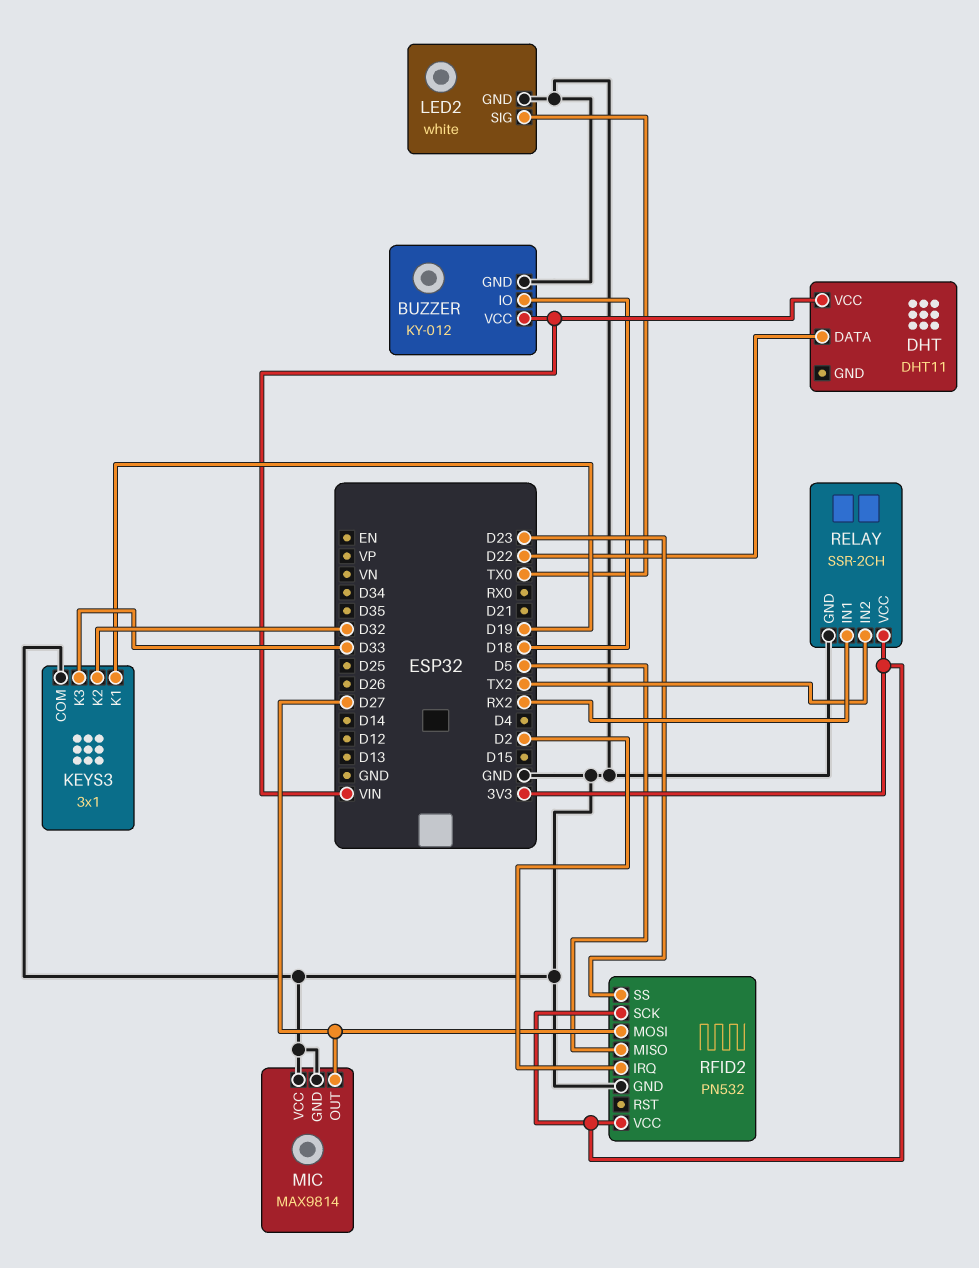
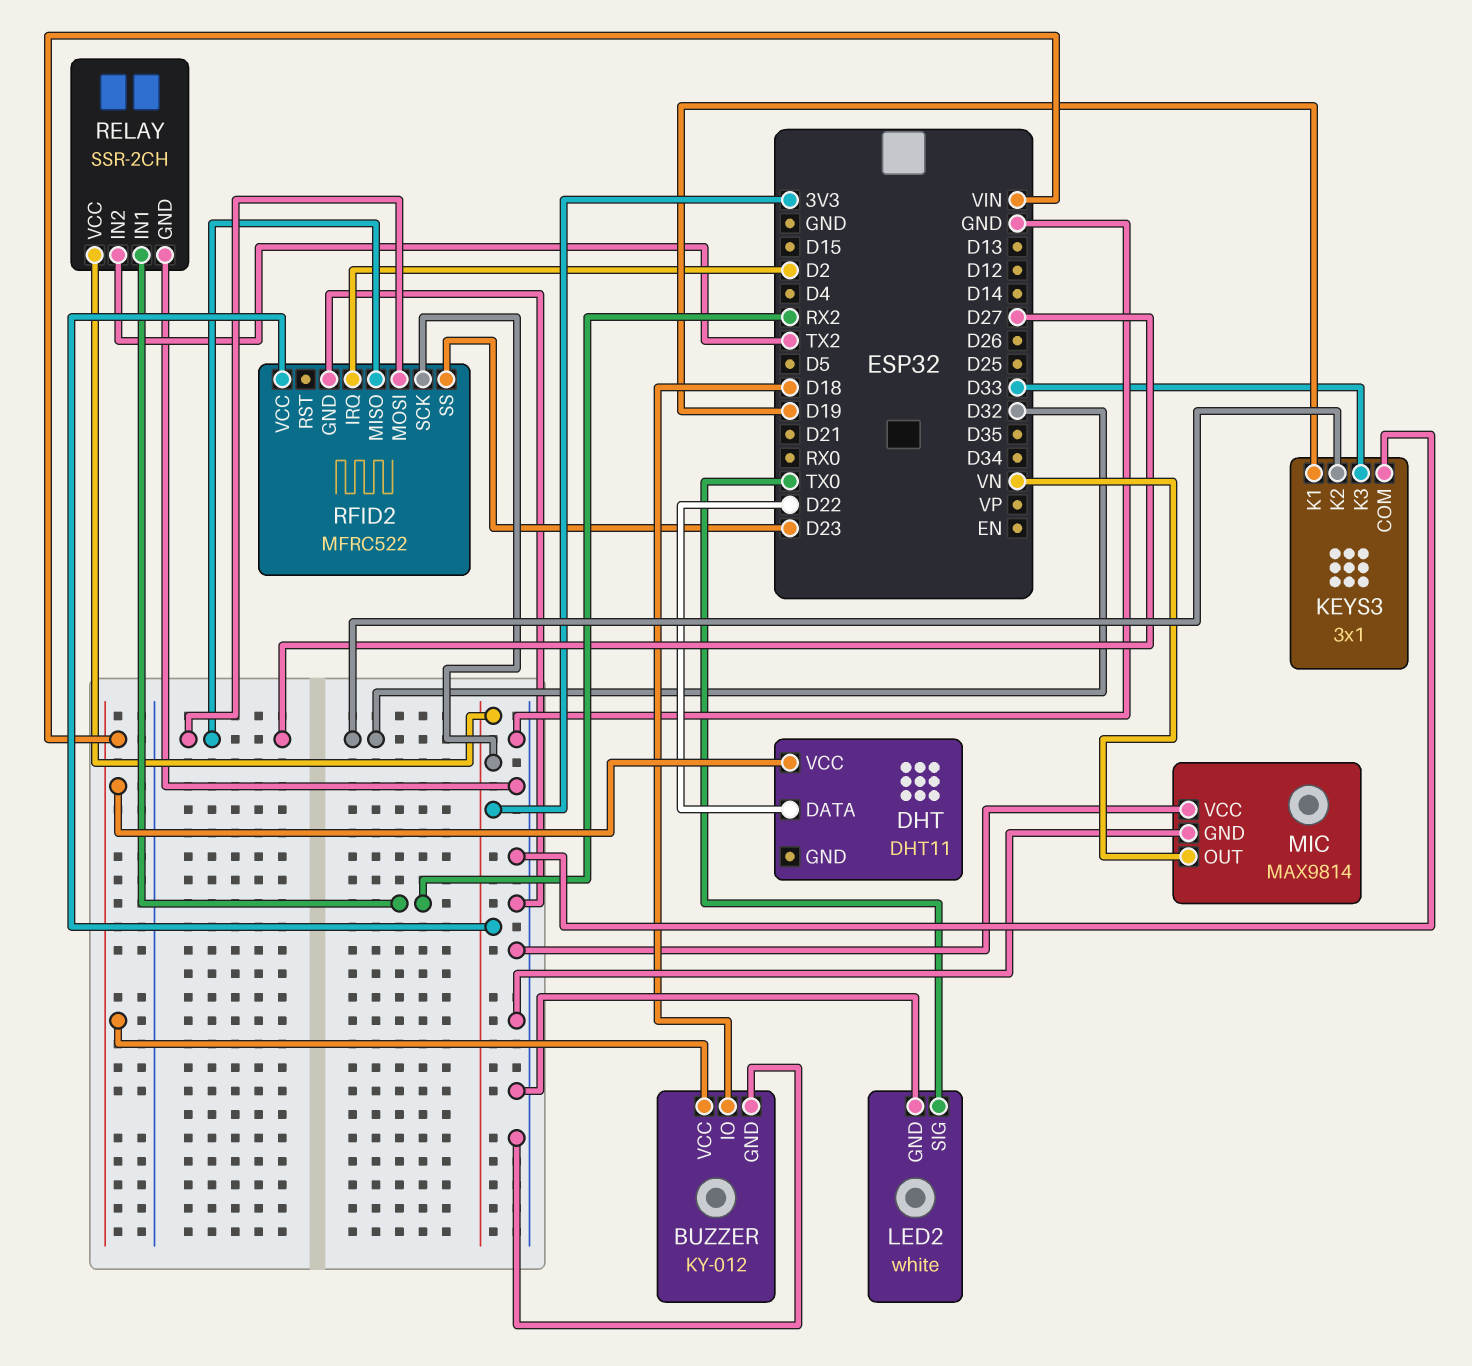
MIC pin OUT: D27 -> VN
RFID2: PN532 -> MFRC522
RFID2 pin MISO: D5 -> D27

